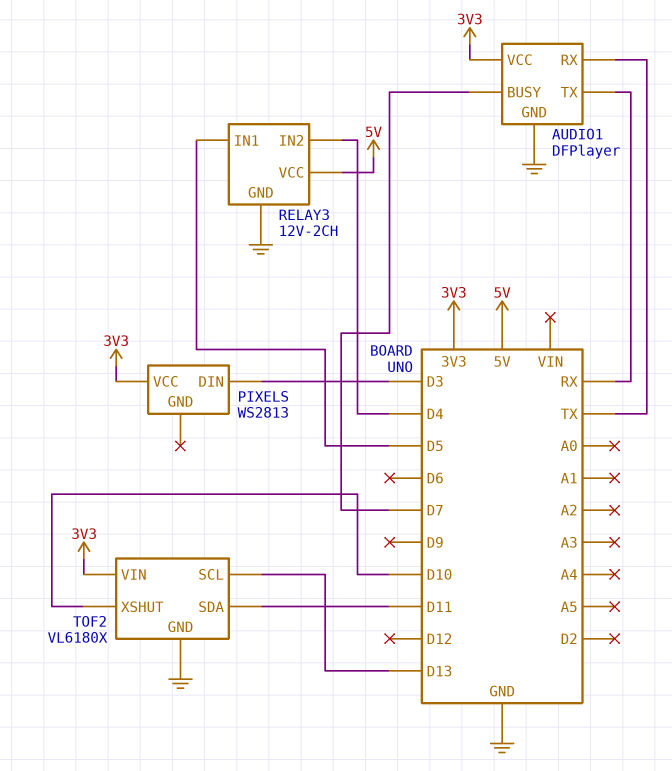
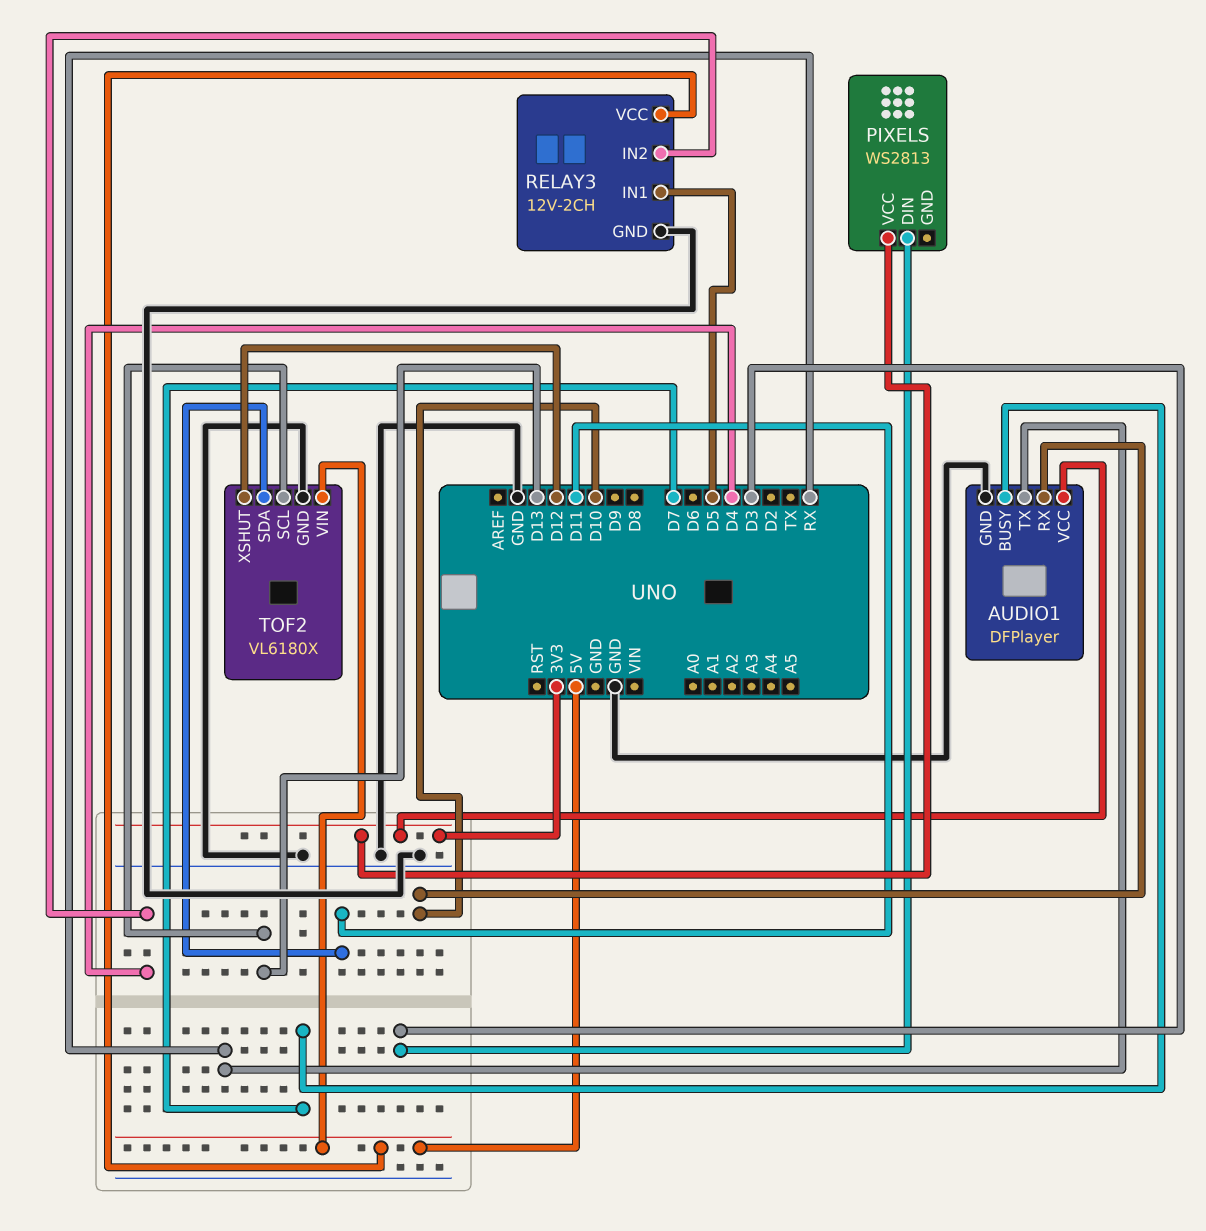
AUDIO1 pin RX: TX -> D10
TOF2 pin VIN: 3V3 -> 5V
TOF2 pin XSHUT: D10 -> D12

